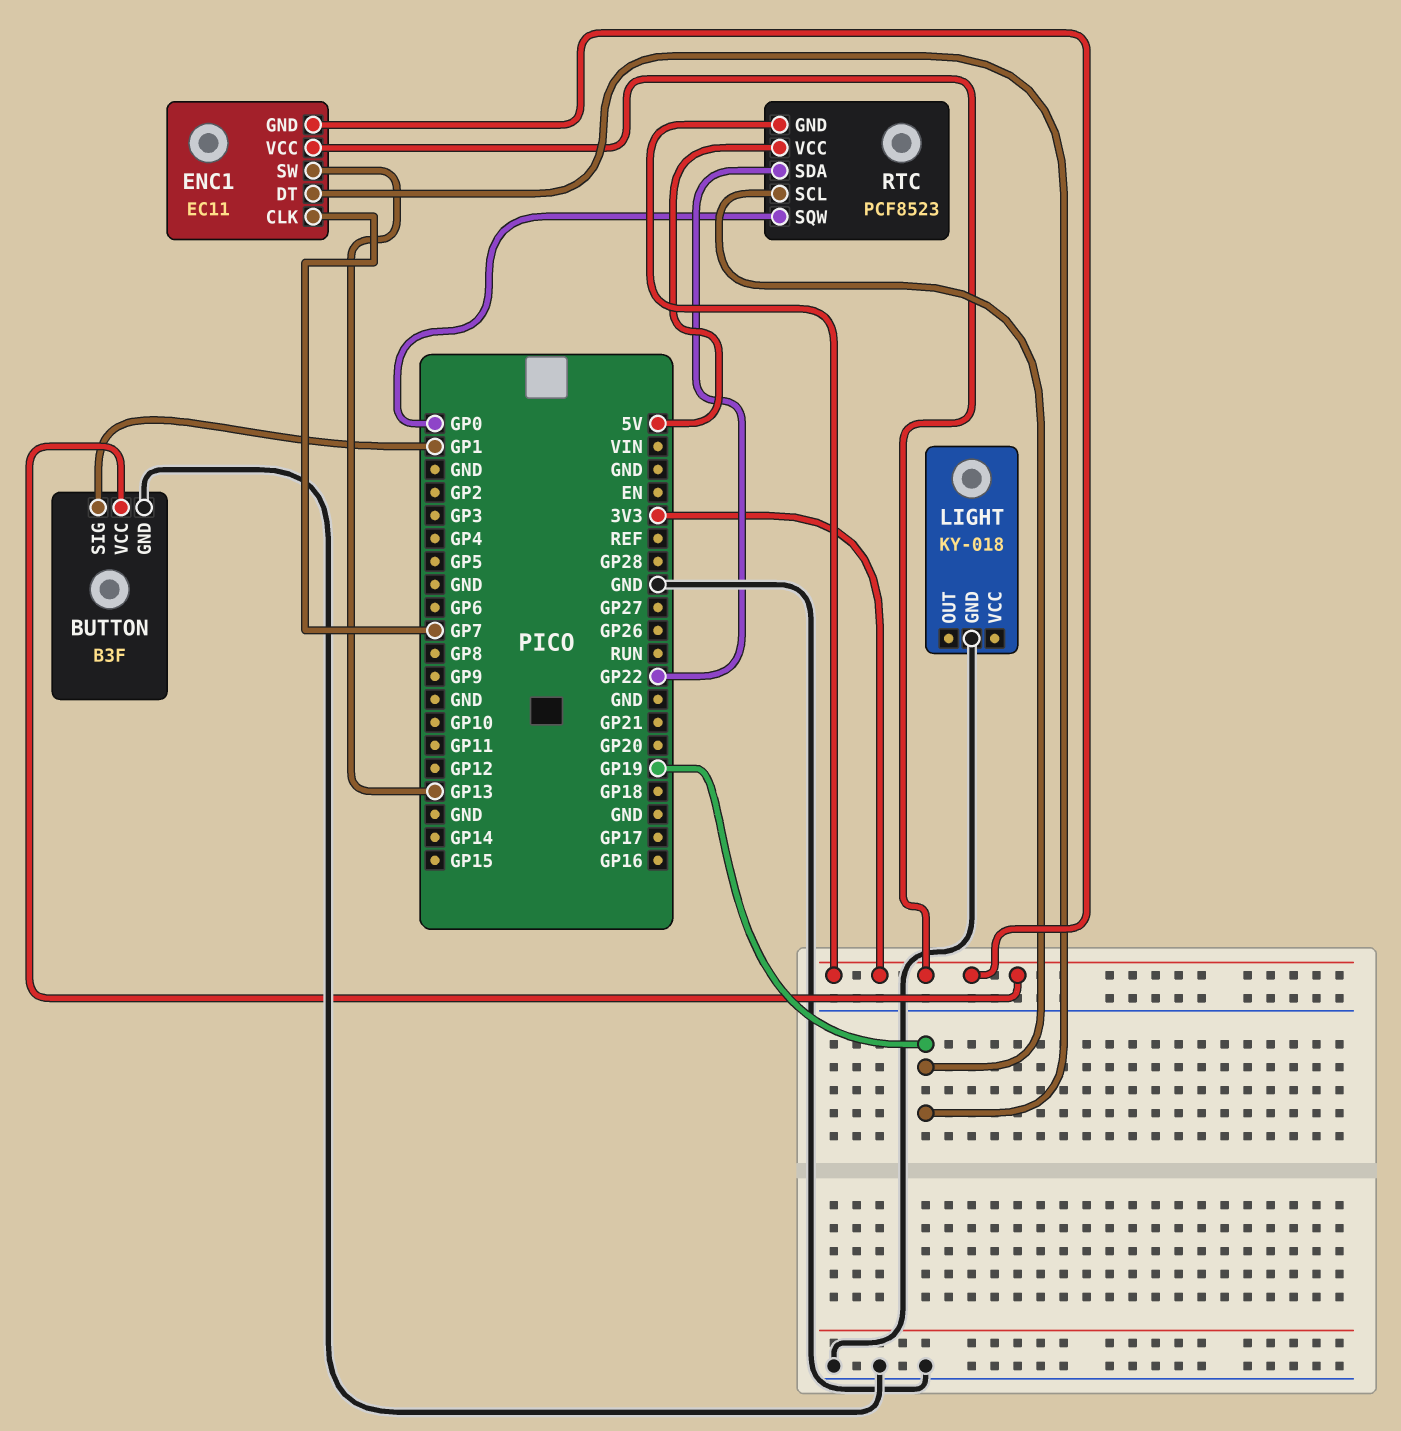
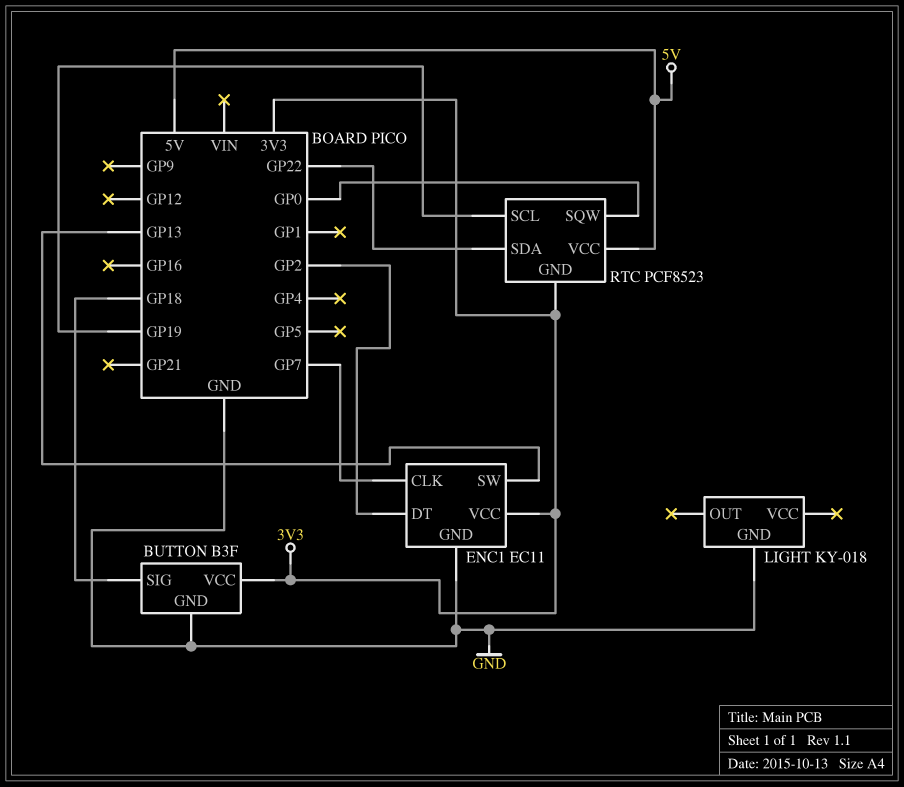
BUTTON pin SIG: GP1 -> GP18
ENC1 pin DT: GP19 -> GP2
ENC1 pin GND: 3V3 -> GND

